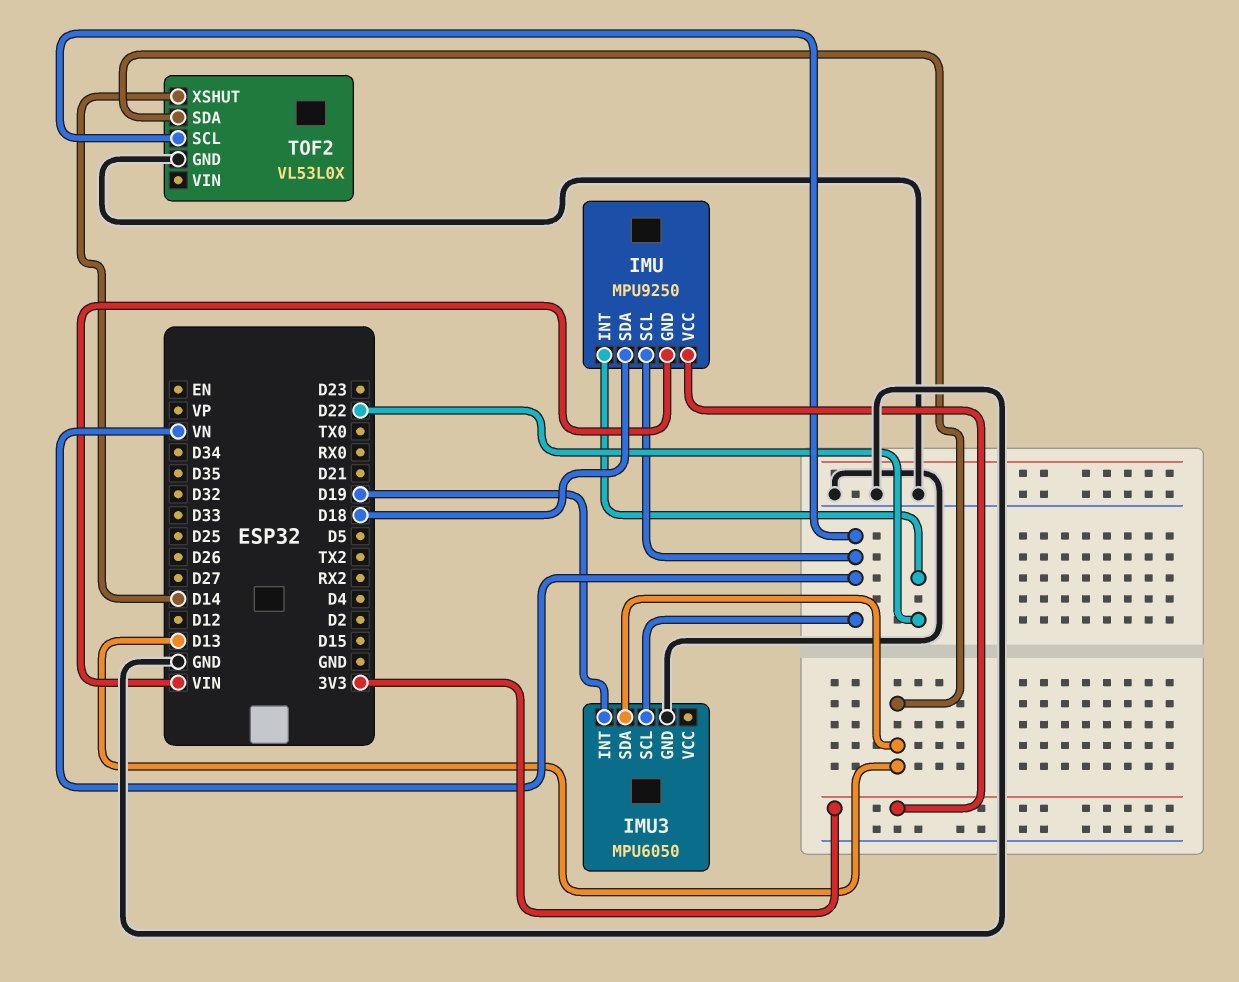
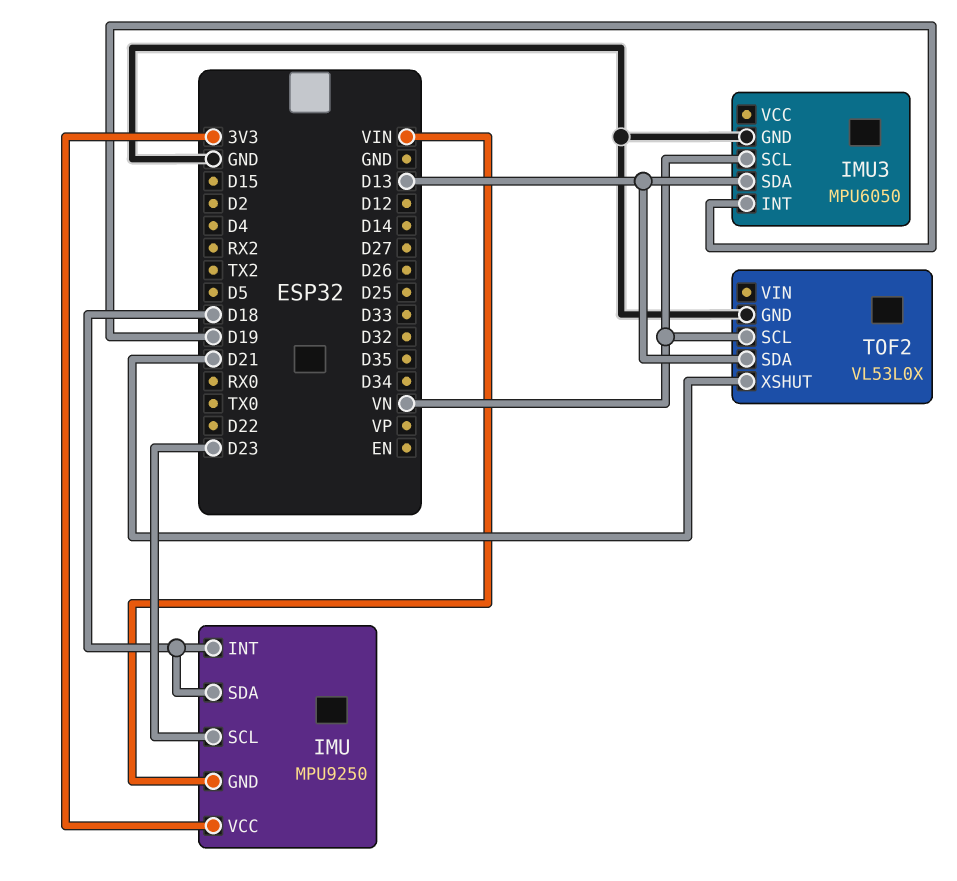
IMU pin INT: D22 -> D18
IMU pin SCL: VN -> D23
TOF2 pin XSHUT: D14 -> D21

